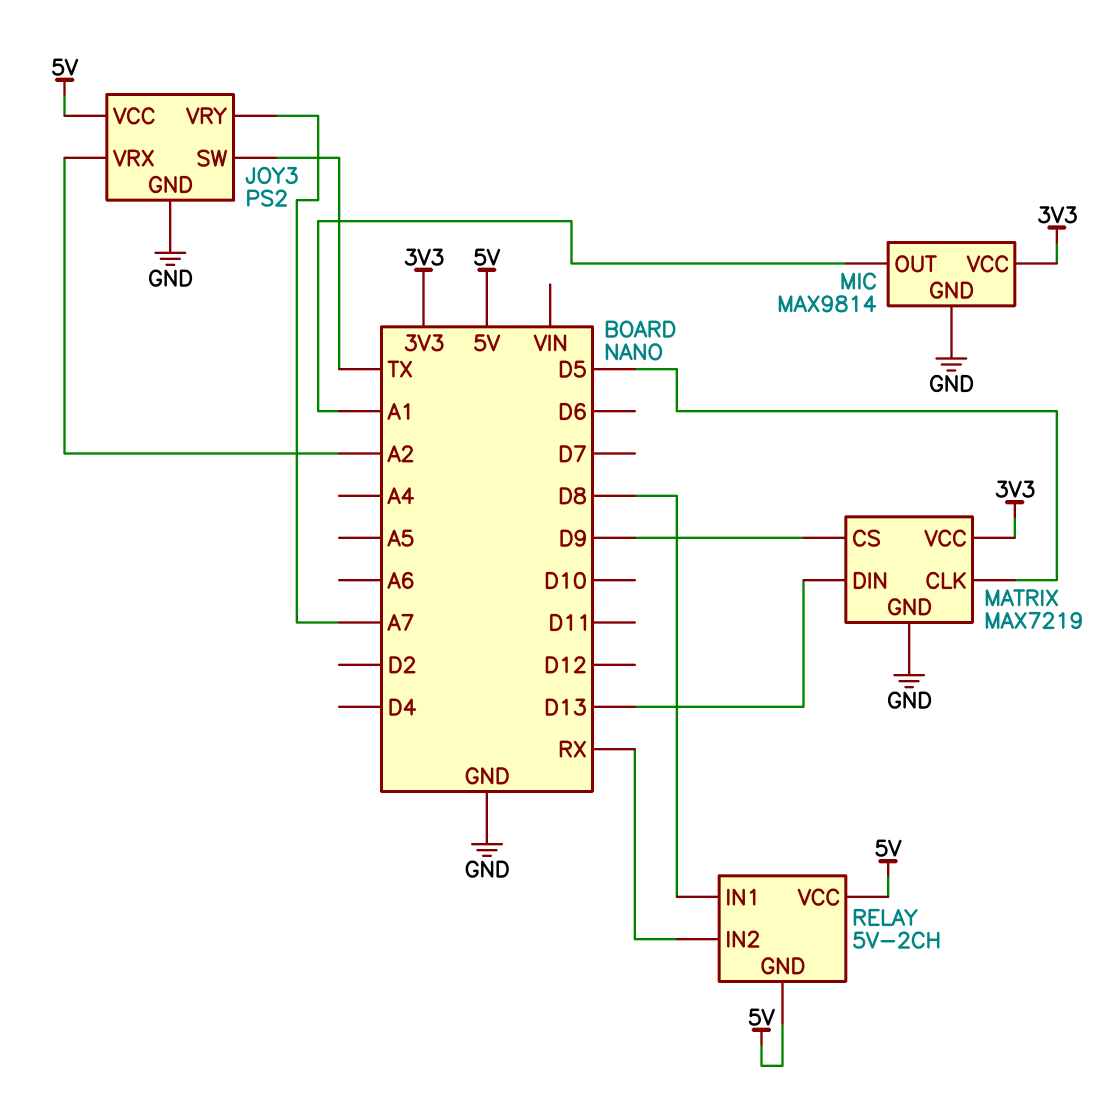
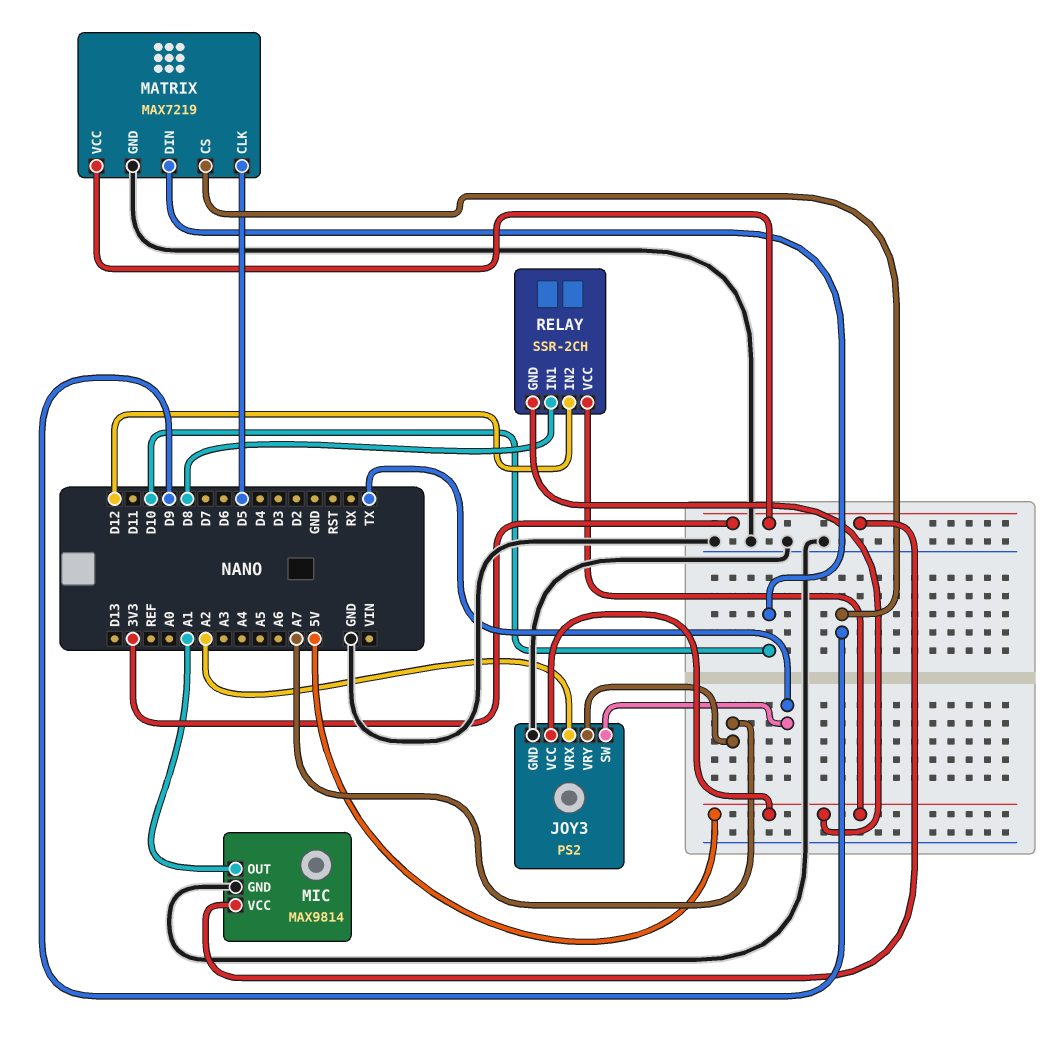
MATRIX pin DIN: D13 -> D10
RELAY: 5V-2CH -> SSR-2CH
RELAY pin IN2: RX -> D12

